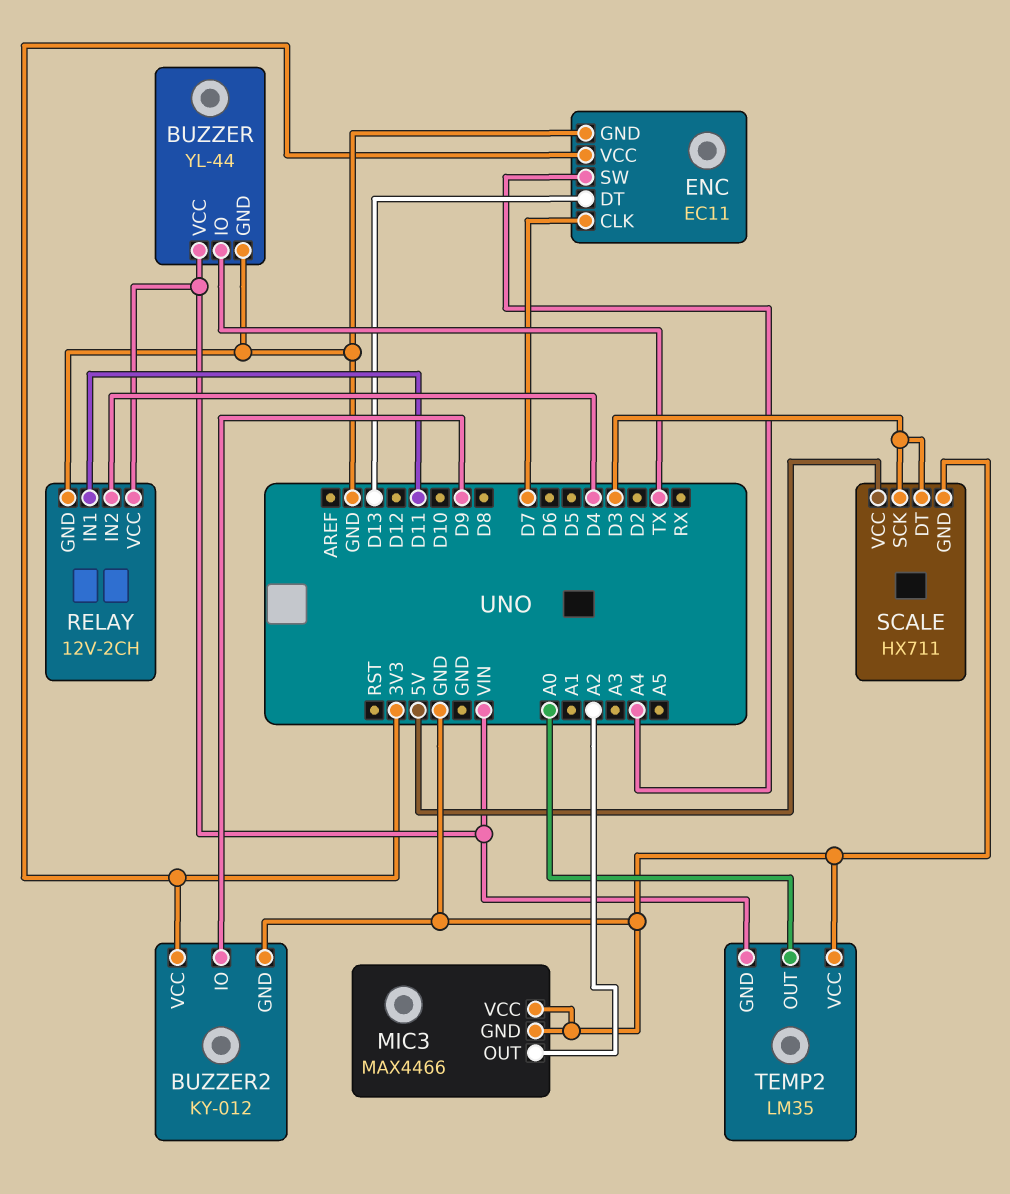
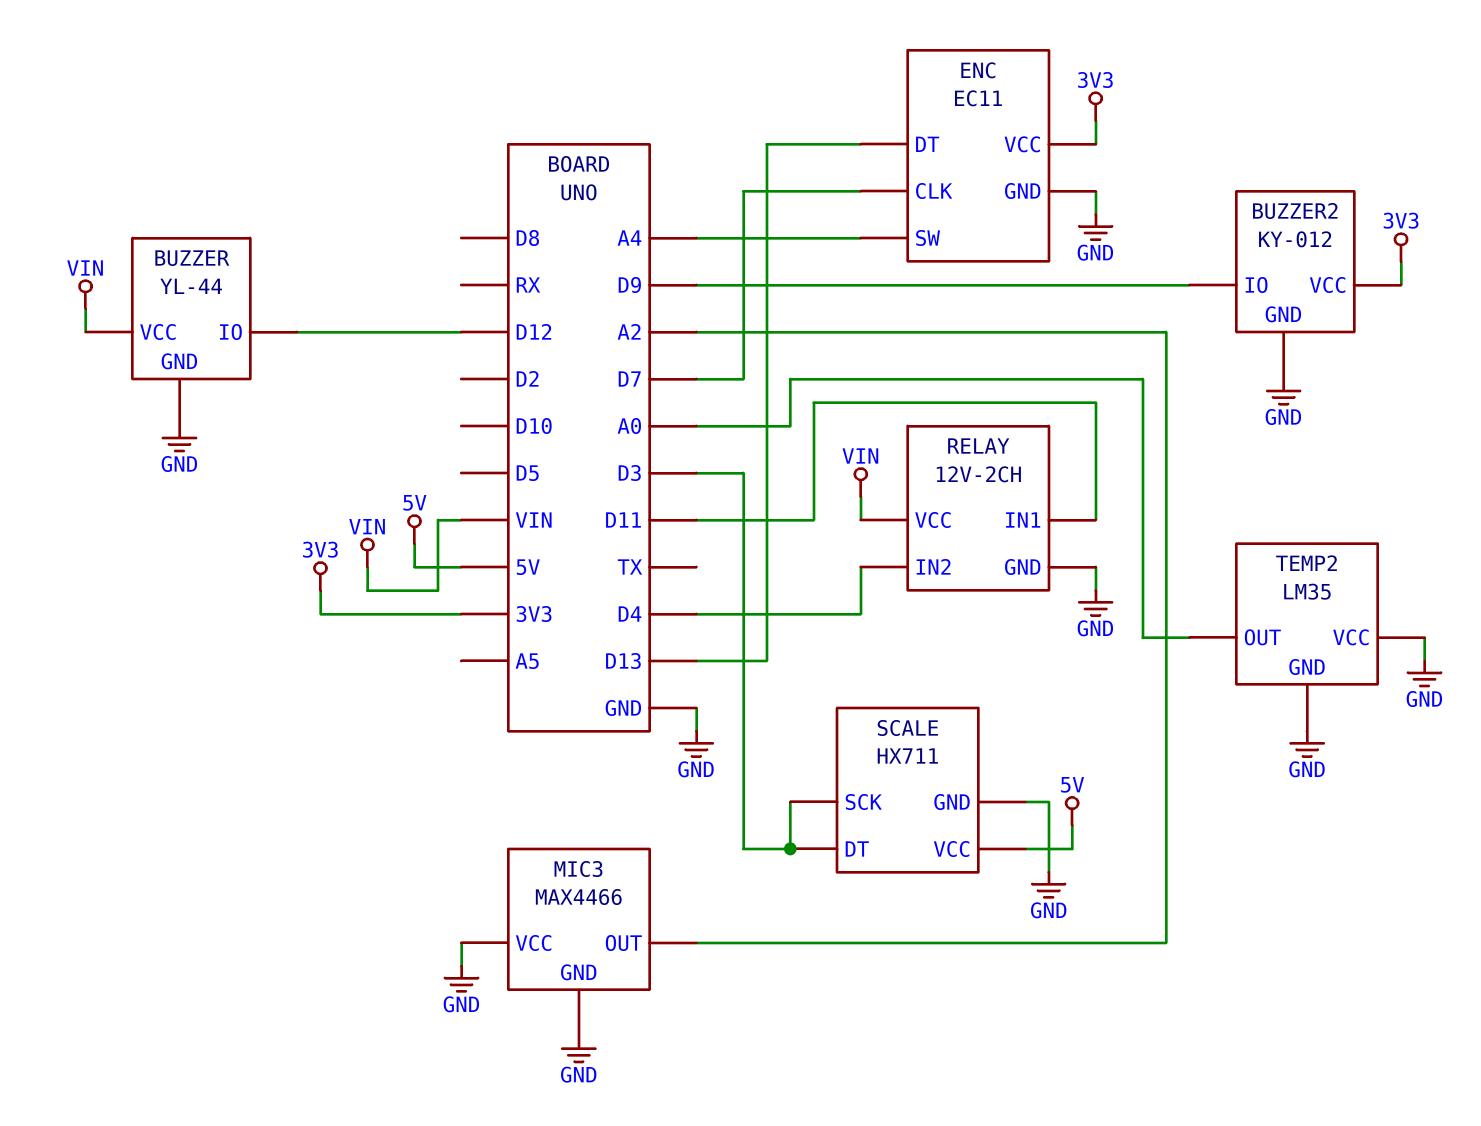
BUZZER pin IO: TX -> D12
TEMP2 pin GND: VIN -> GND

